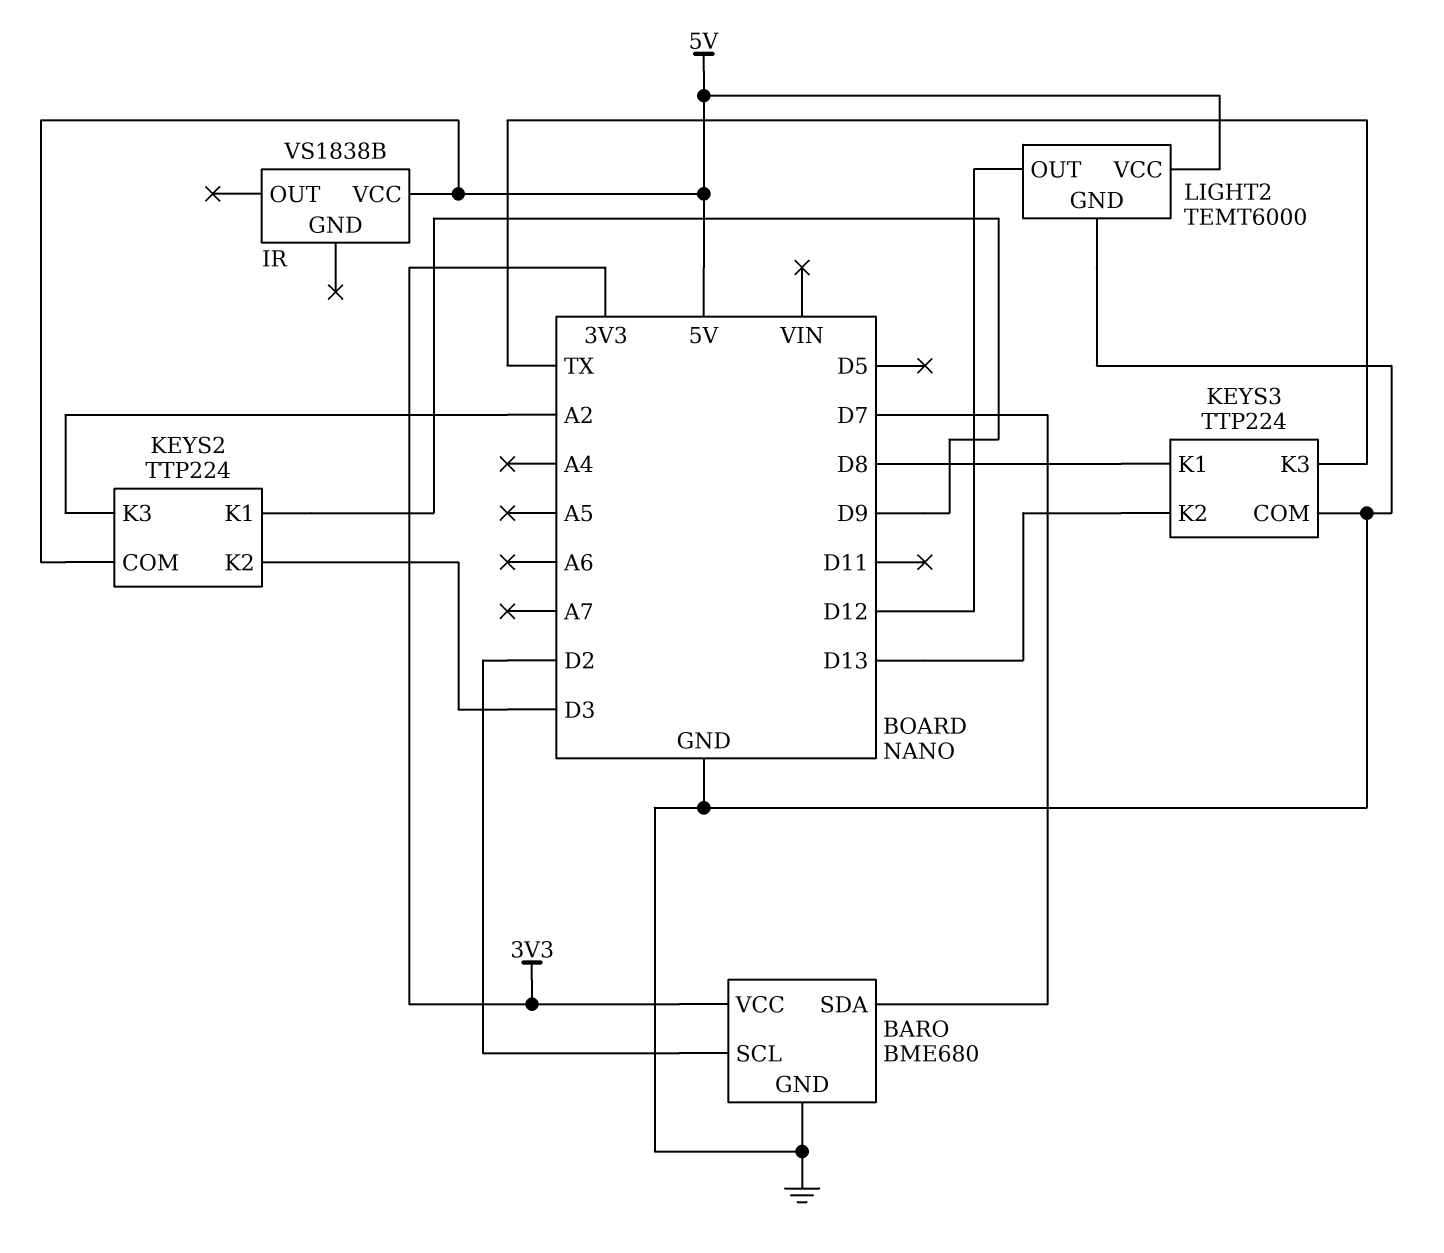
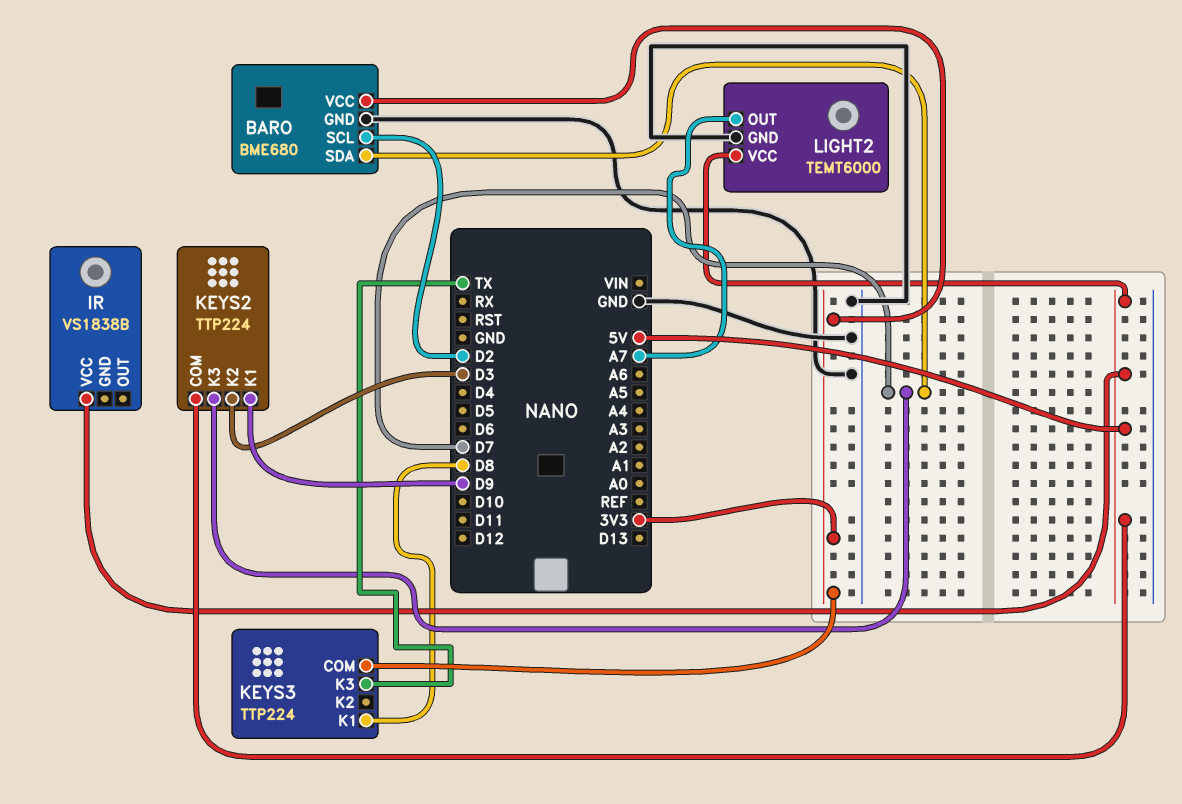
KEYS2 pin K3: A2 -> D7
KEYS3 pin COM: GND -> 3V3
KEYS3 pin K2: D13 -> none
LIGHT2 pin OUT: D12 -> A7

